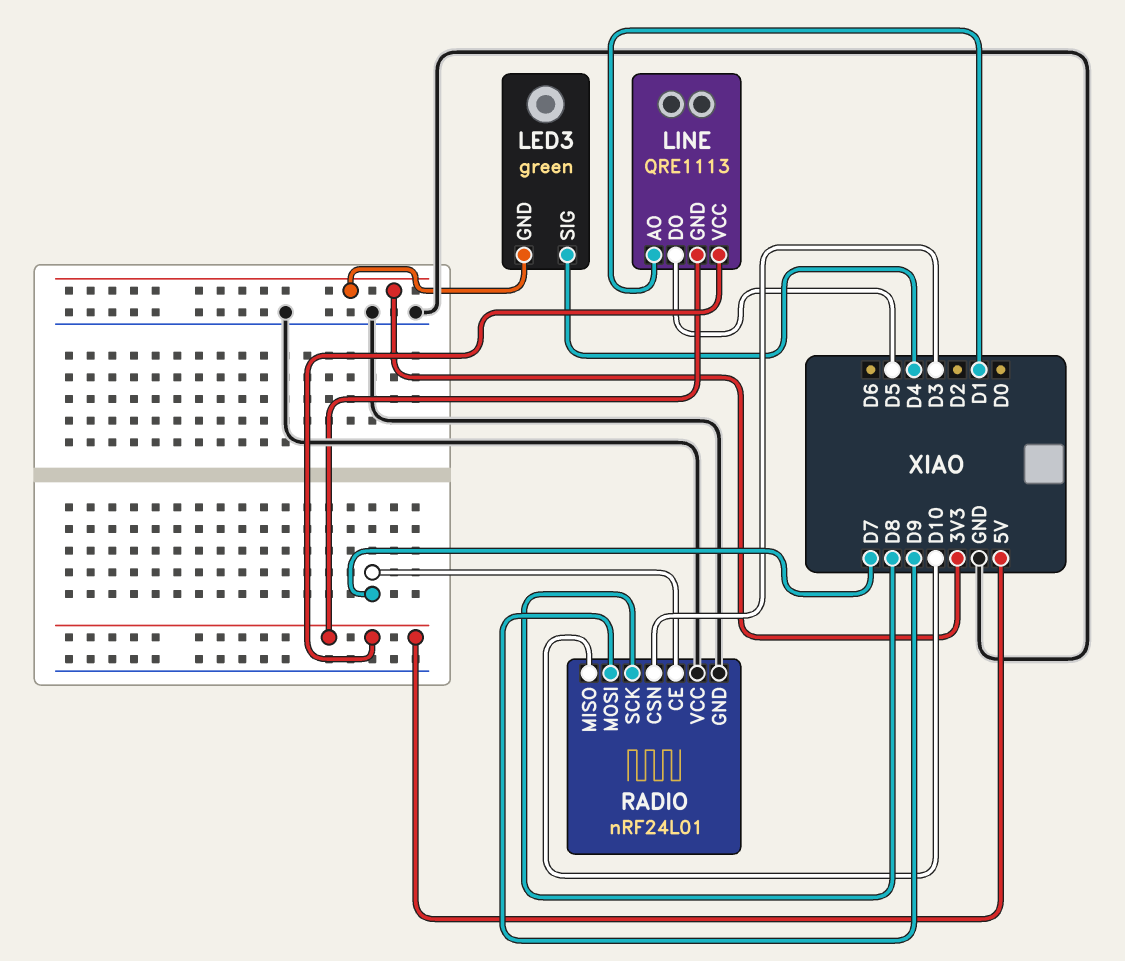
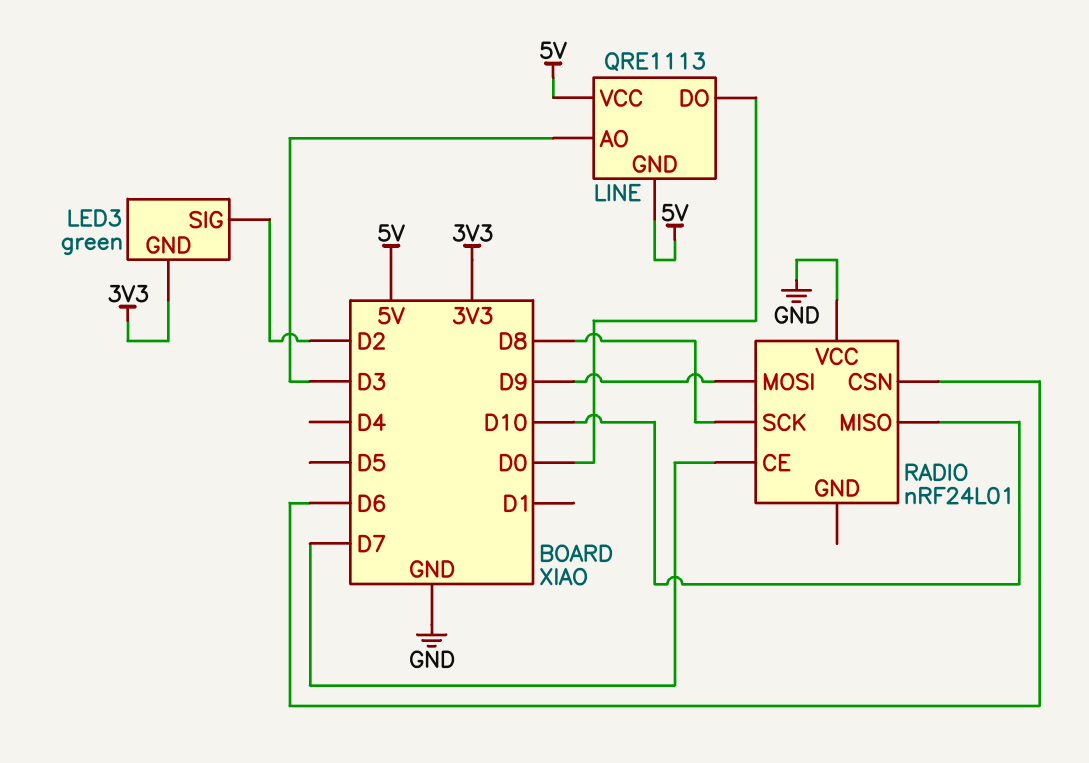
LED3 pin SIG: D4 -> D2
LINE pin AO: D1 -> D3
LINE pin DO: D5 -> D0
RADIO pin CSN: D3 -> D6
RADIO pin GND: GND -> none

